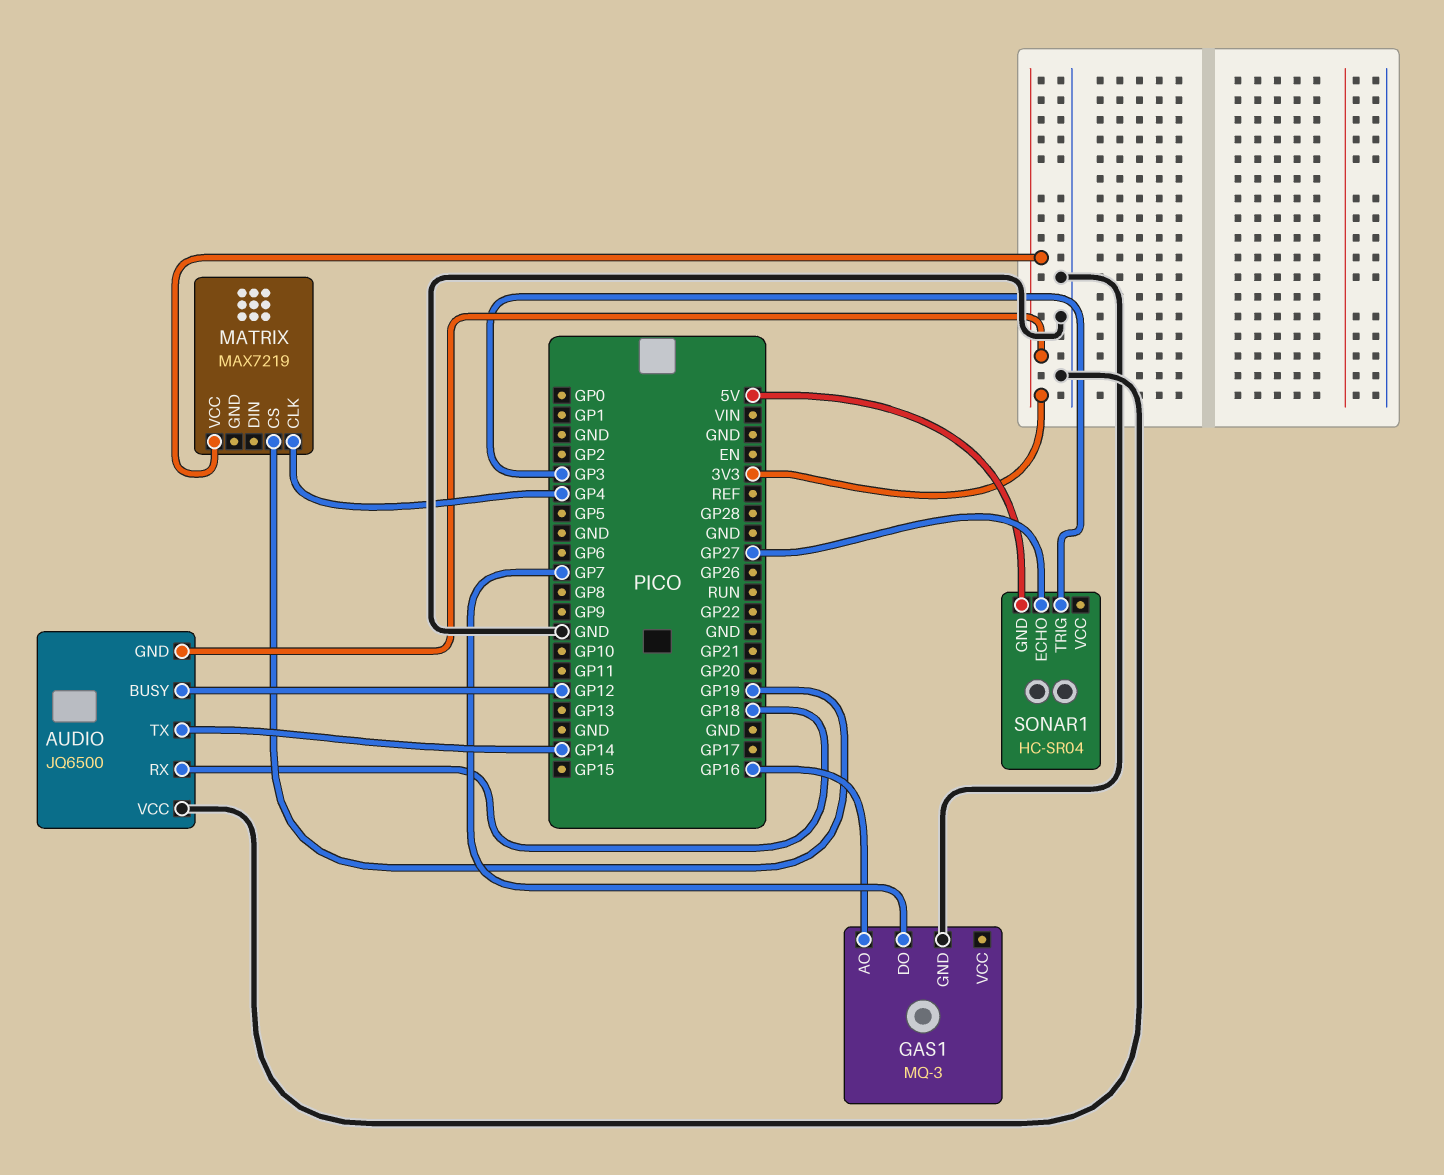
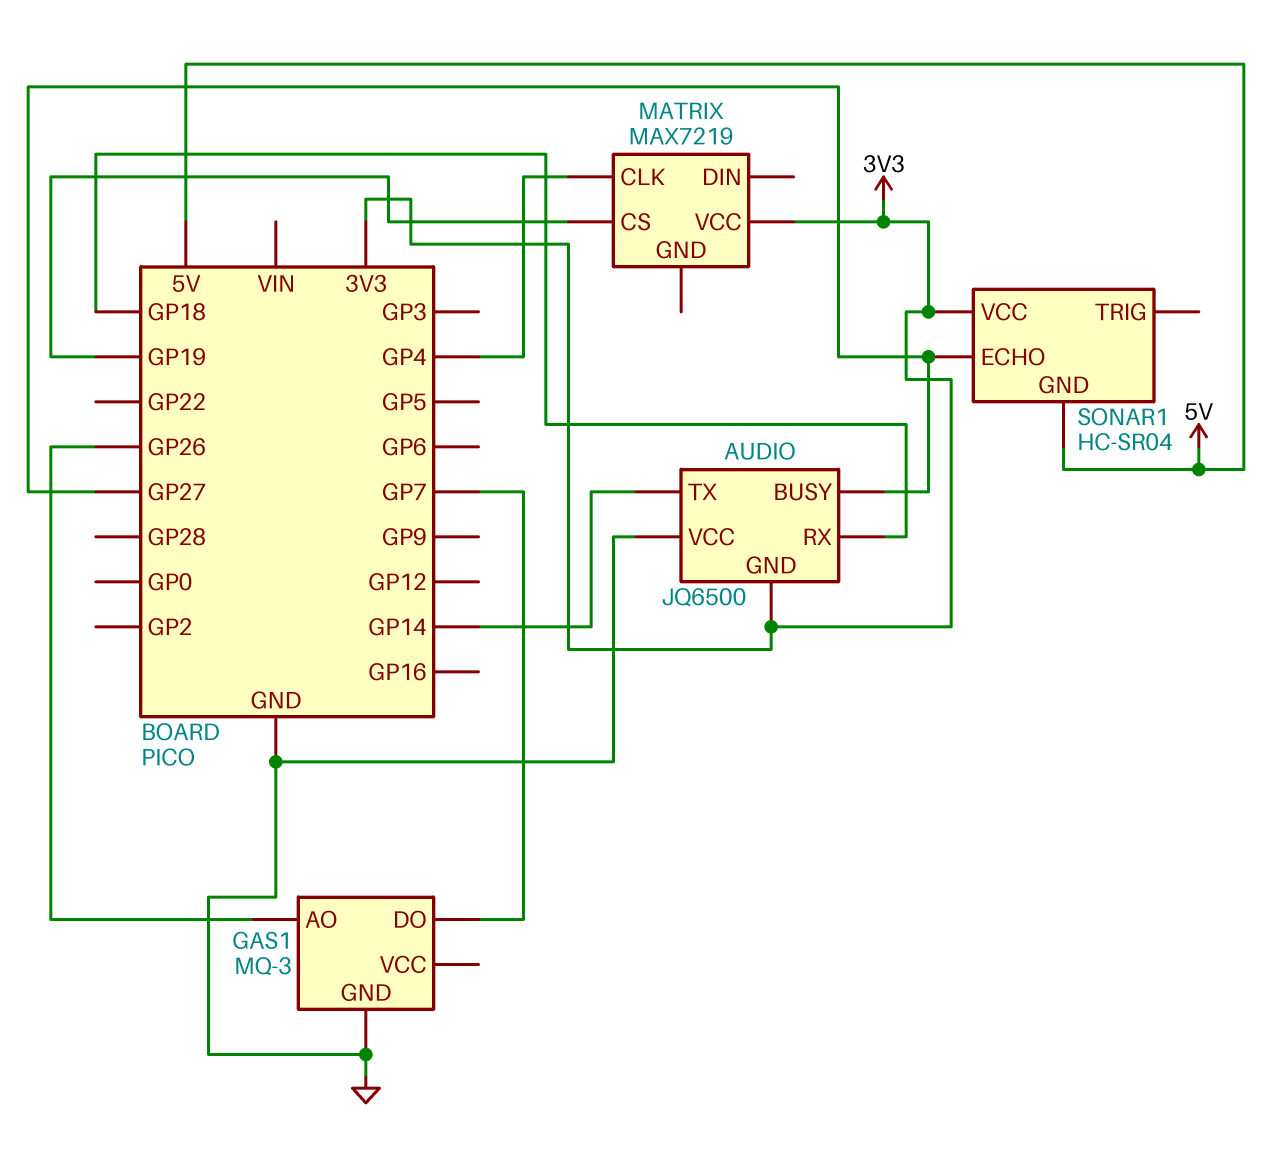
AUDIO pin BUSY: GP12 -> GP27
GAS1 pin AO: GP16 -> GP26
SONAR1 pin TRIG: GP3 -> none
SONAR1 pin VCC: none -> 3V3

